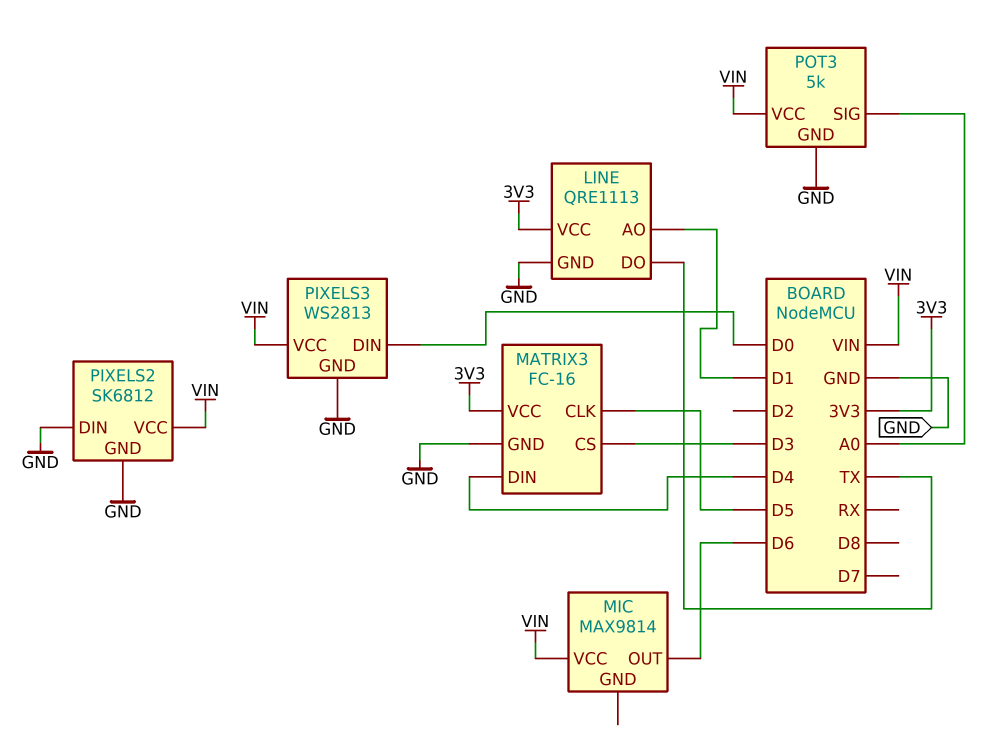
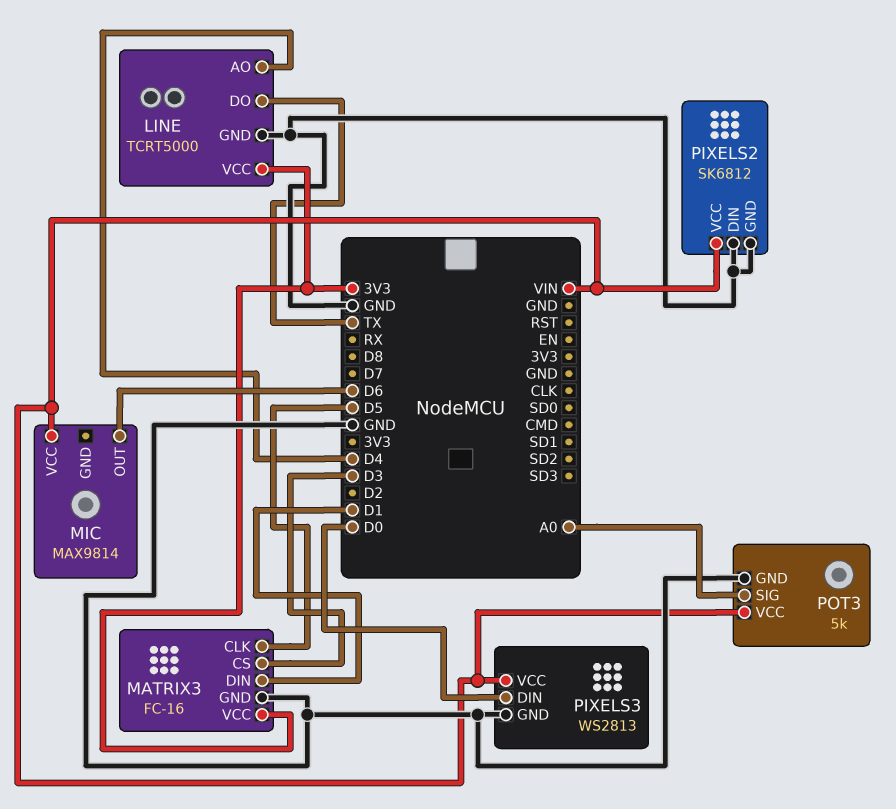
LINE: QRE1113 -> TCRT5000
LINE pin AO: D1 -> D4
MATRIX3 pin DIN: D4 -> D1

